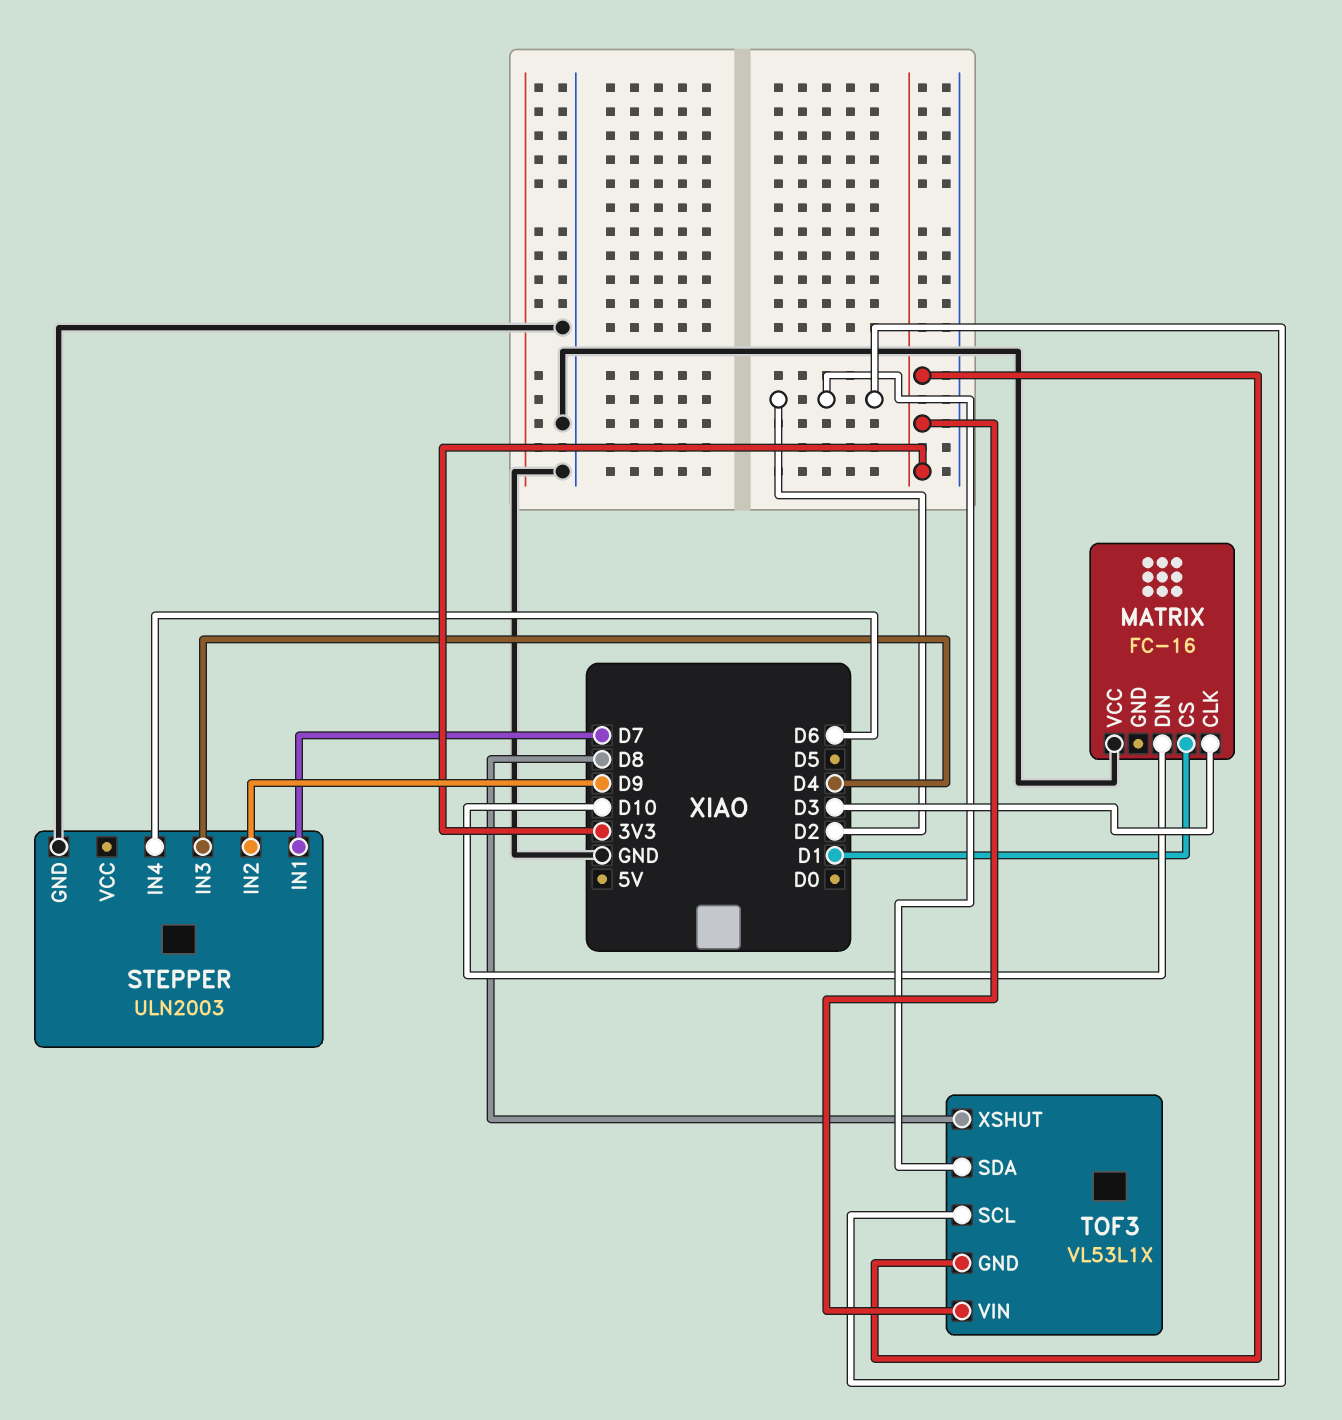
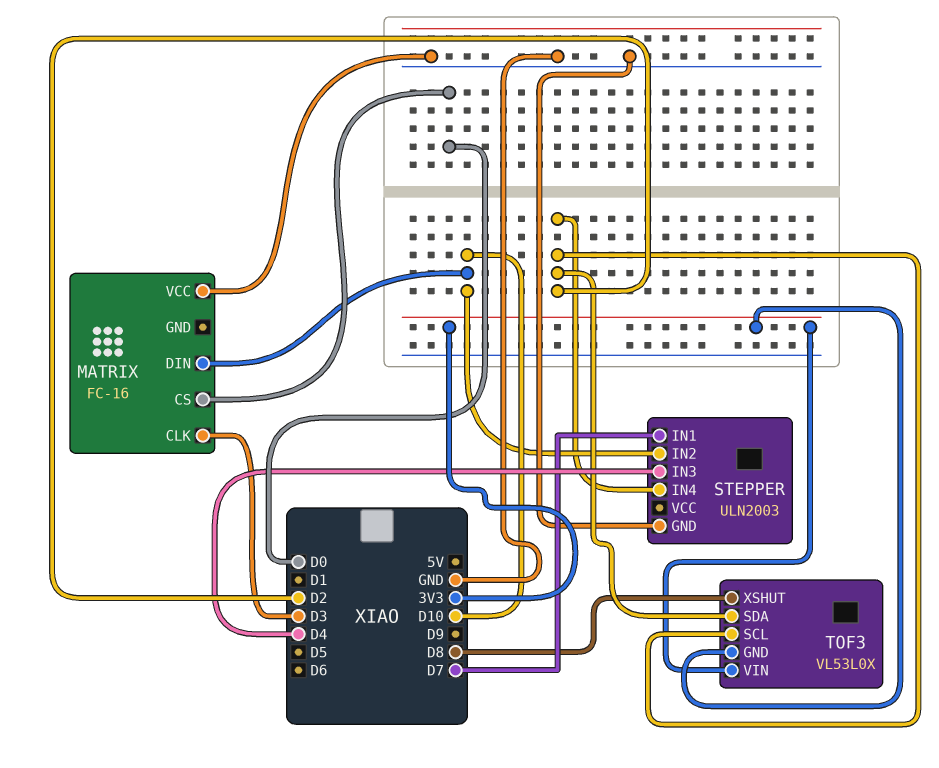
MATRIX pin CS: D1 -> D0
STEPPER pin IN2: D9 -> D10
STEPPER pin IN4: D6 -> D2
TOF3: VL53L1X -> VL53L0X

